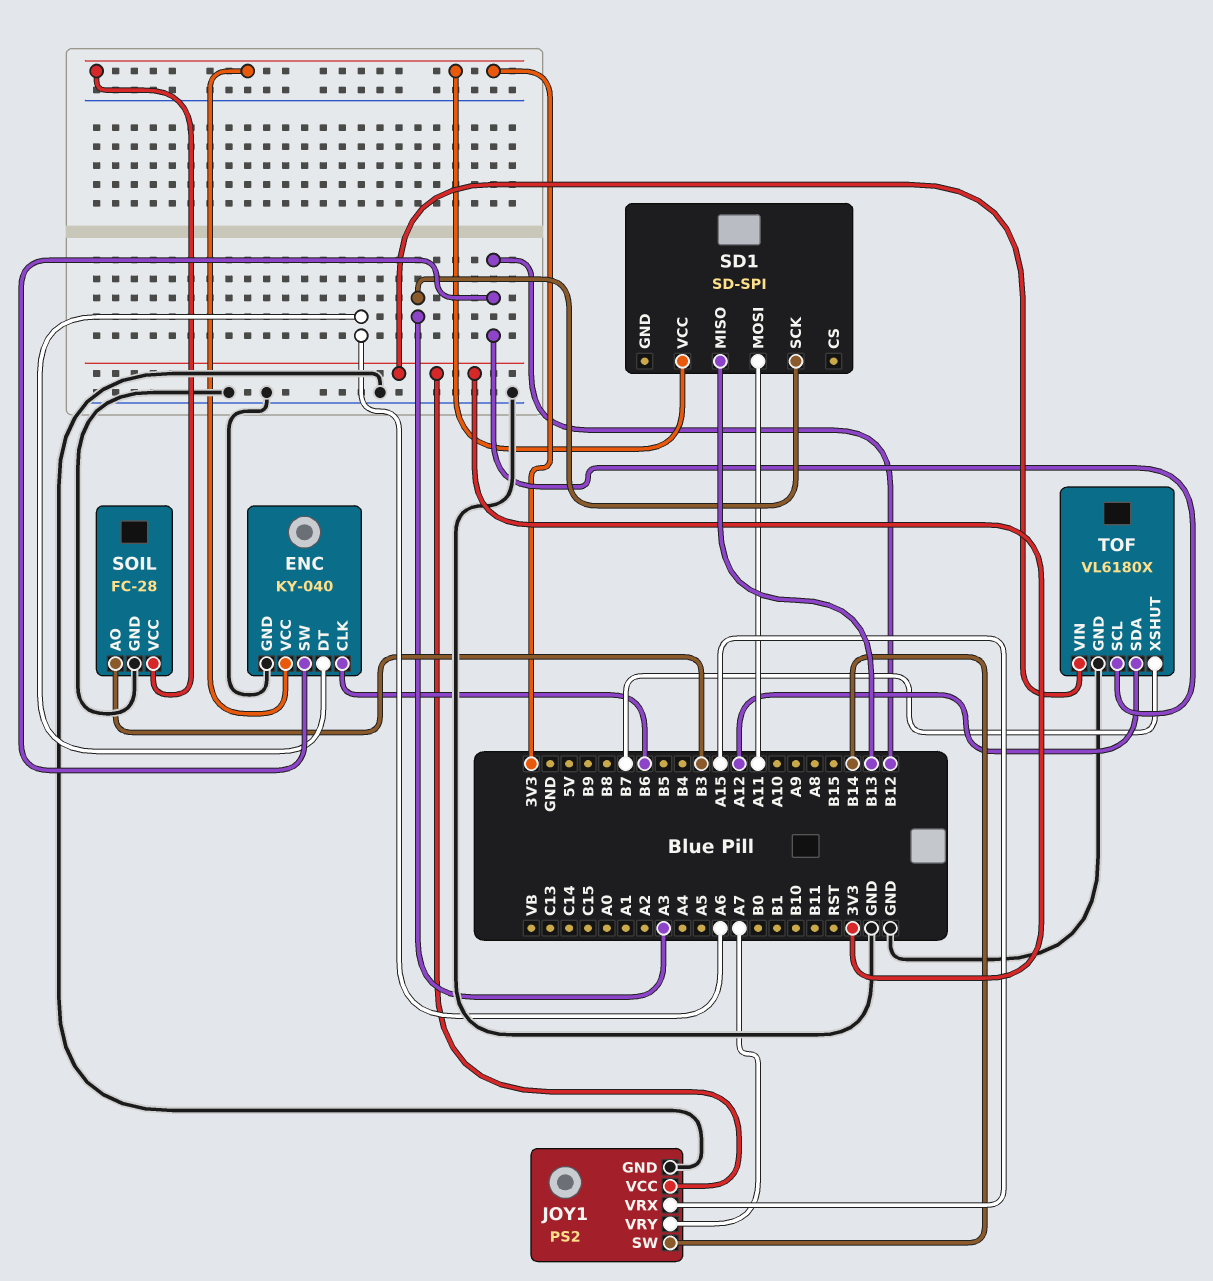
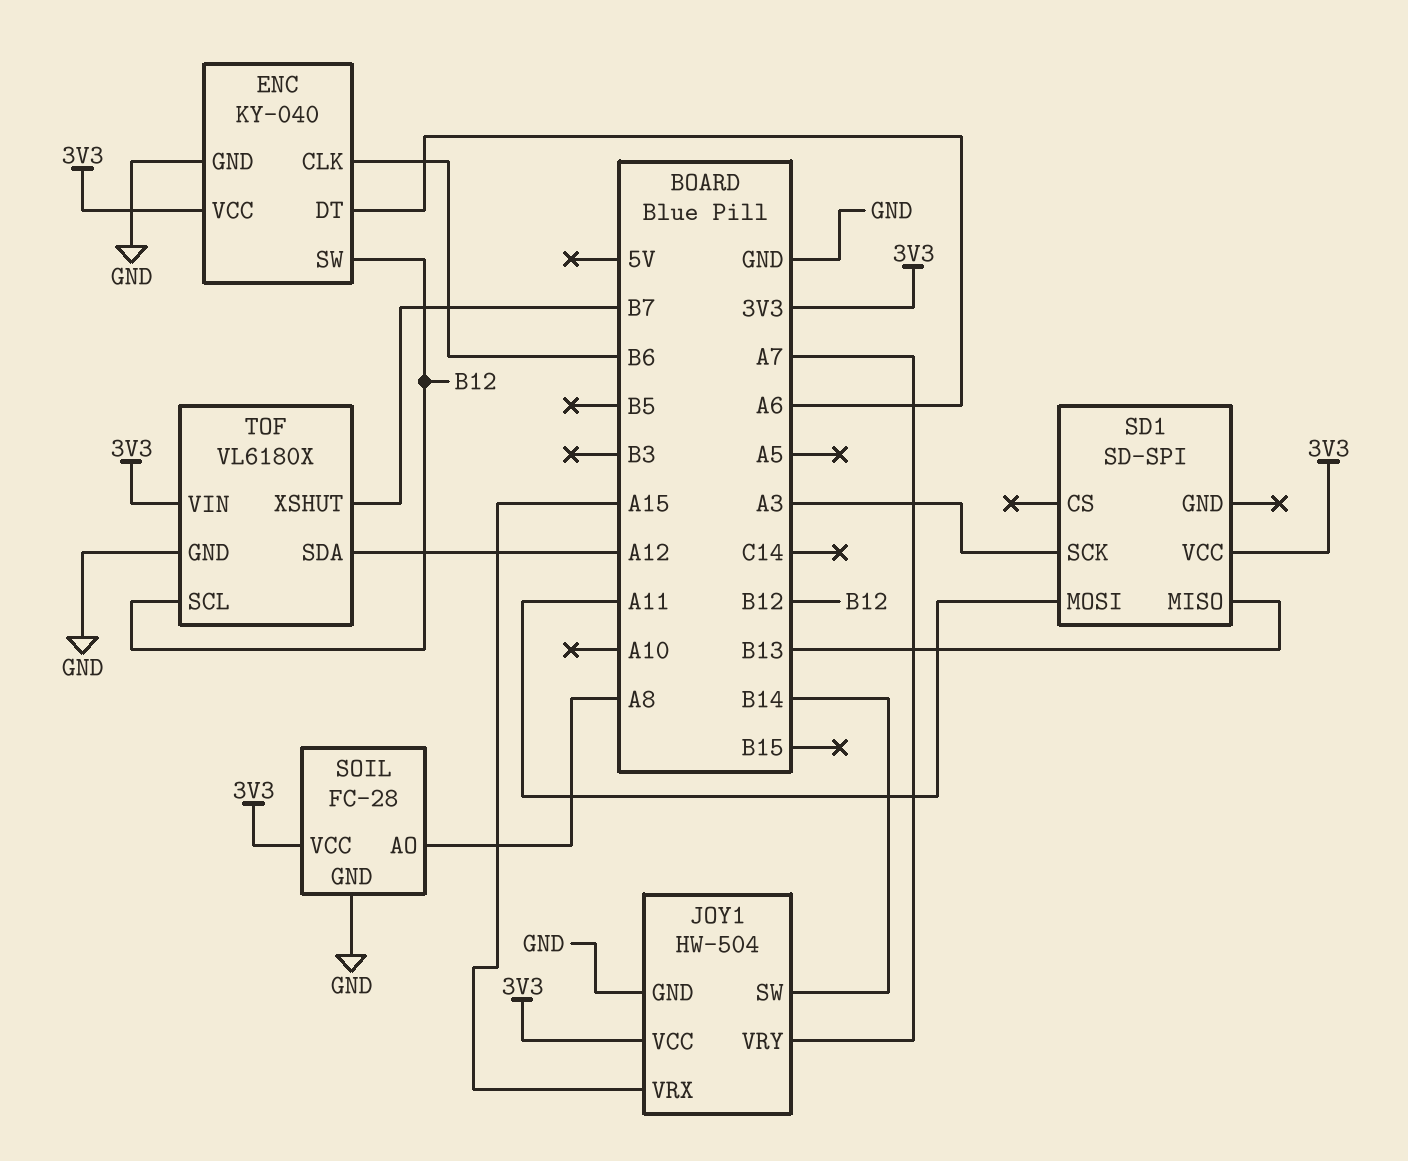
JOY1: PS2 -> HW-504
SOIL pin AO: B3 -> A8

